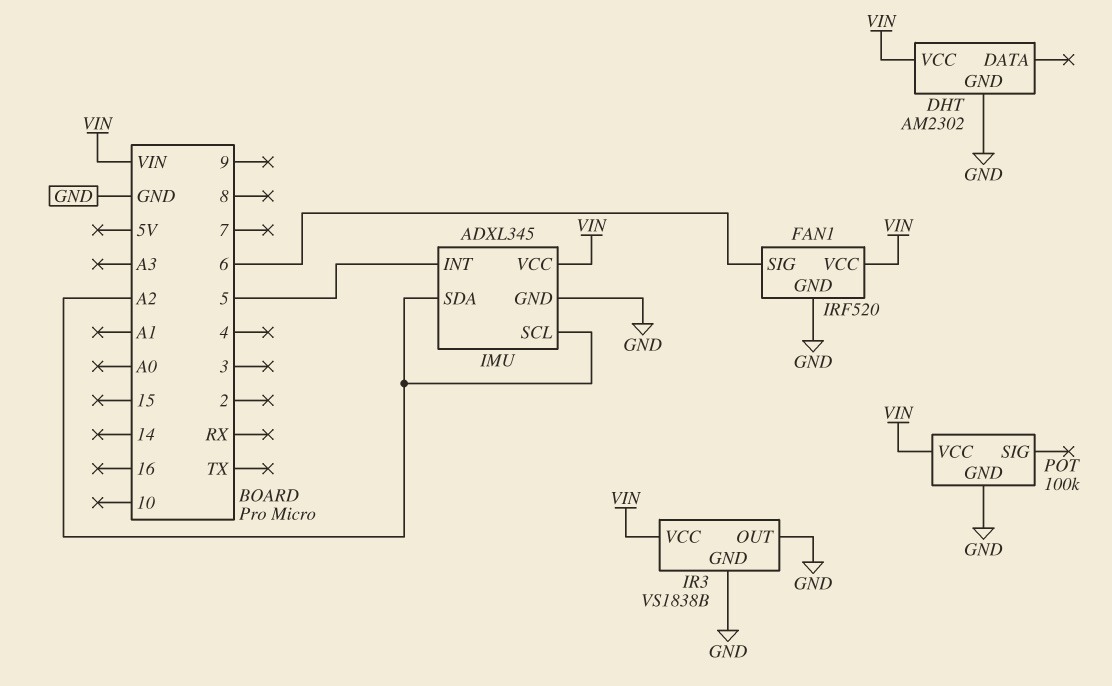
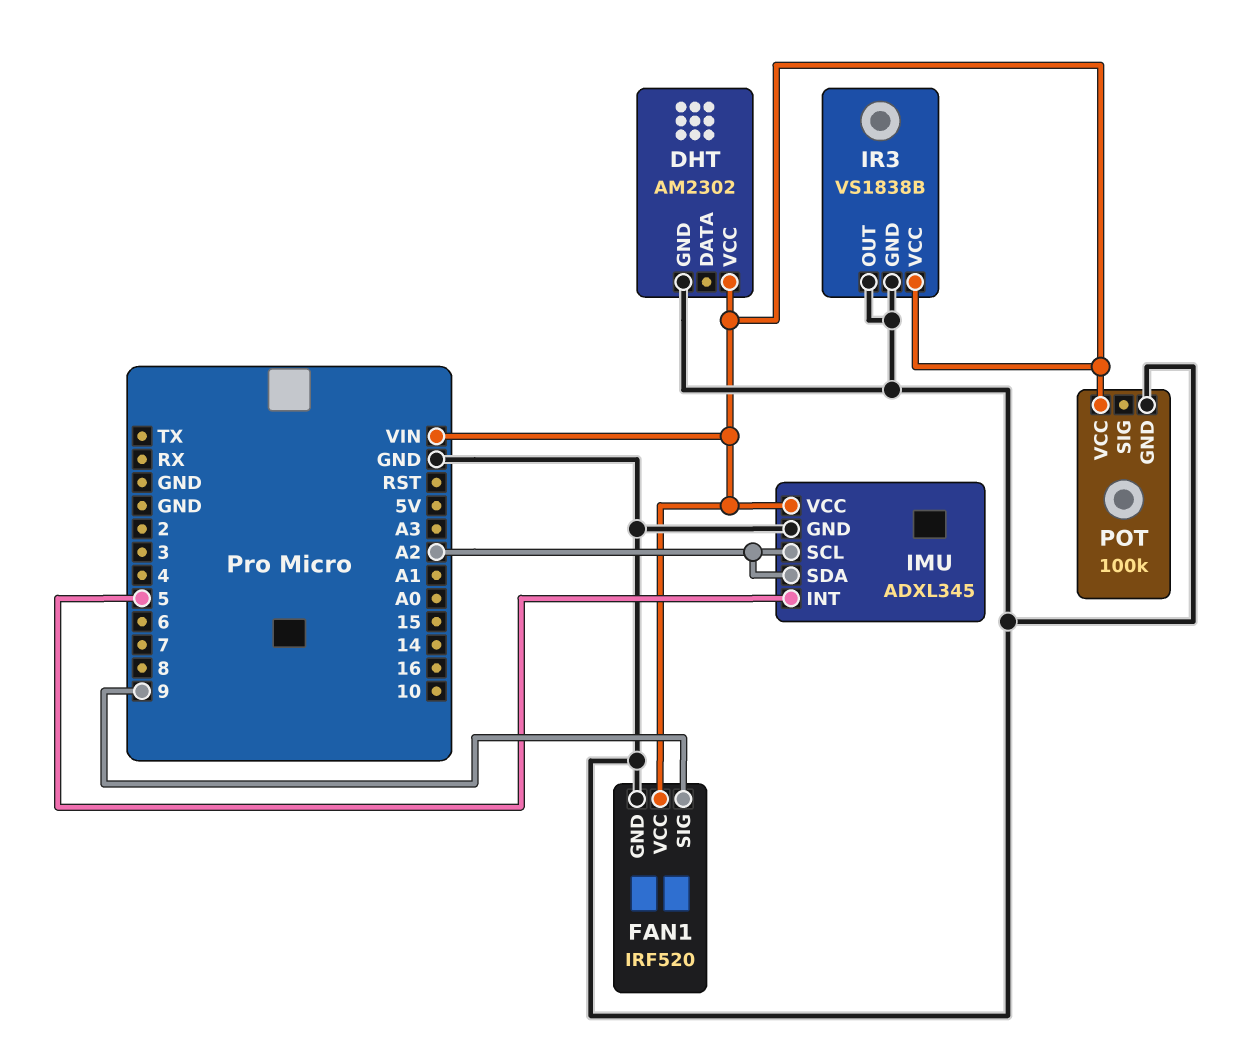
FAN1 pin SIG: 6 -> 9

